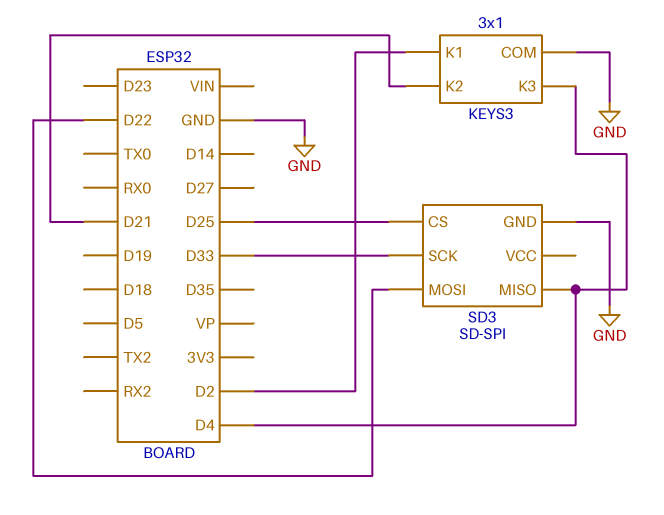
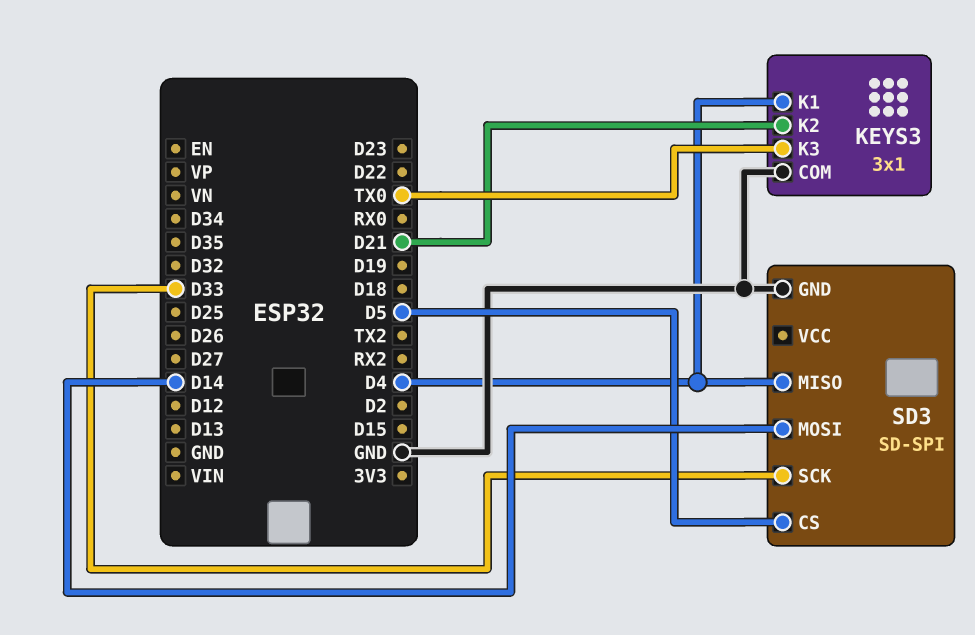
KEYS3 pin K1: D2 -> D4
KEYS3 pin K3: D4 -> TX0
SD3 pin CS: D25 -> D5
SD3 pin MOSI: D22 -> D14

